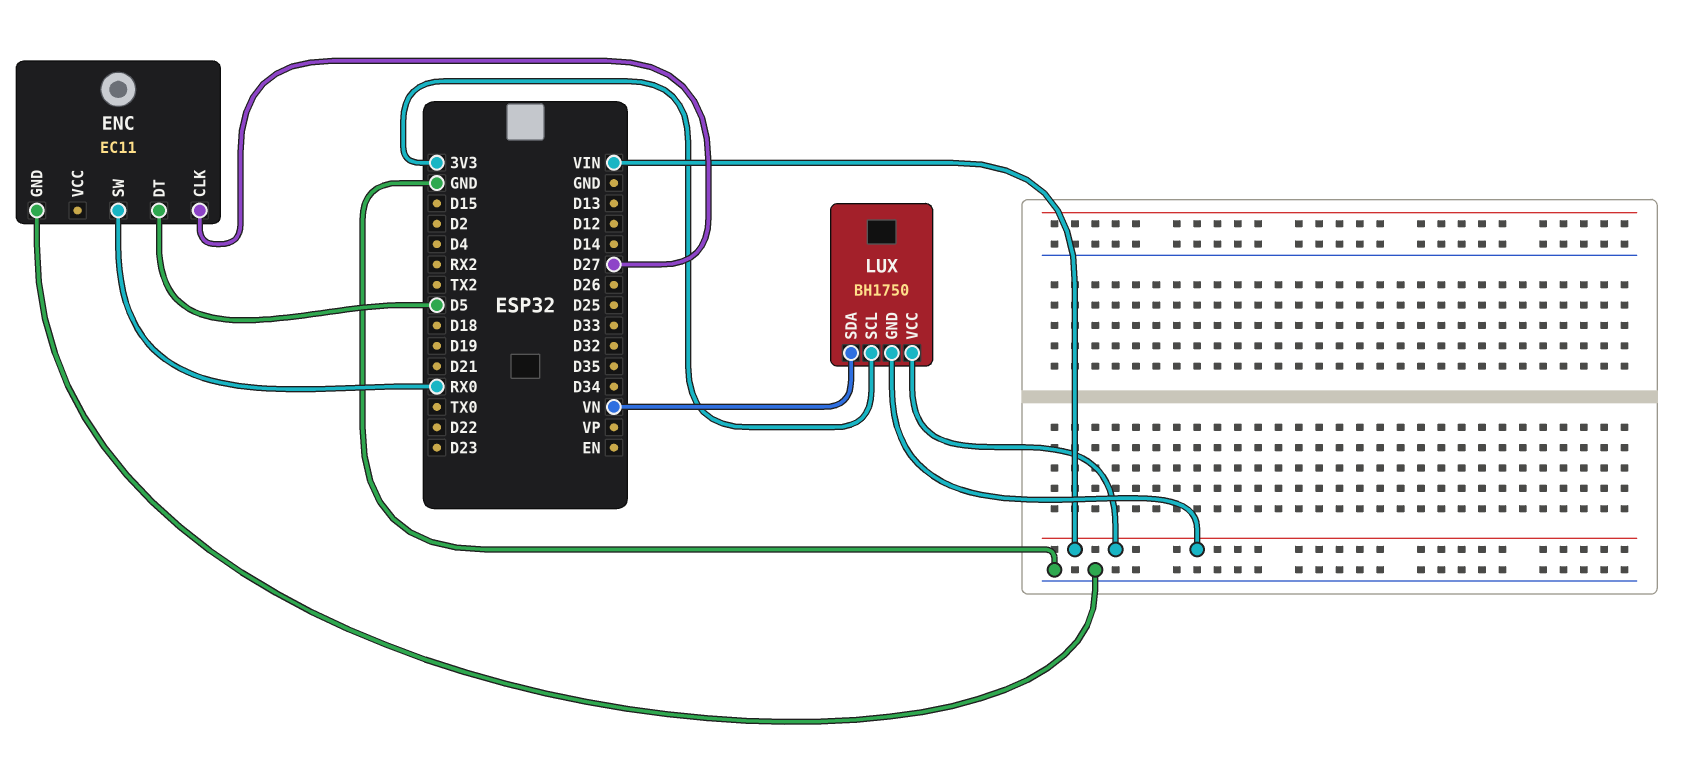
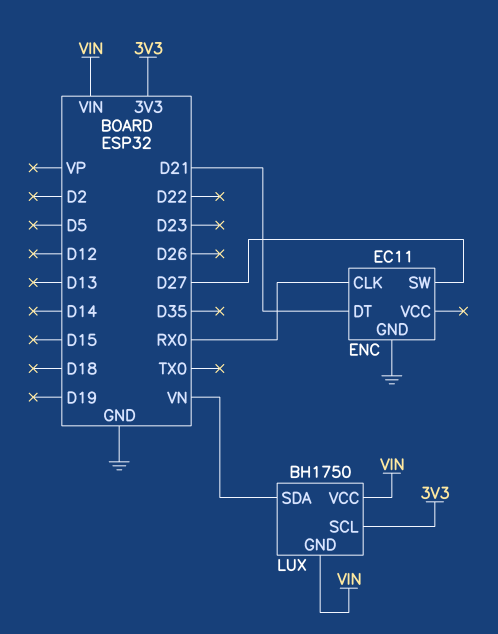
ENC pin CLK: D27 -> RX0
ENC pin DT: D5 -> D21
ENC pin SW: RX0 -> D27

